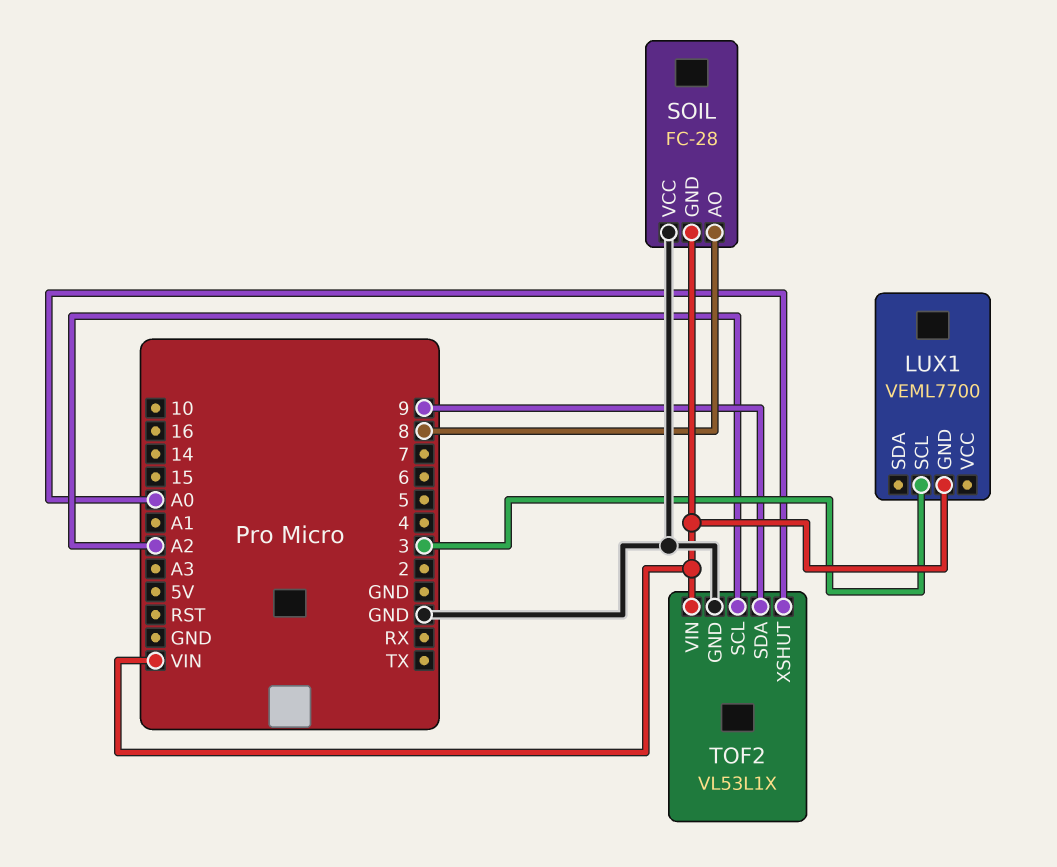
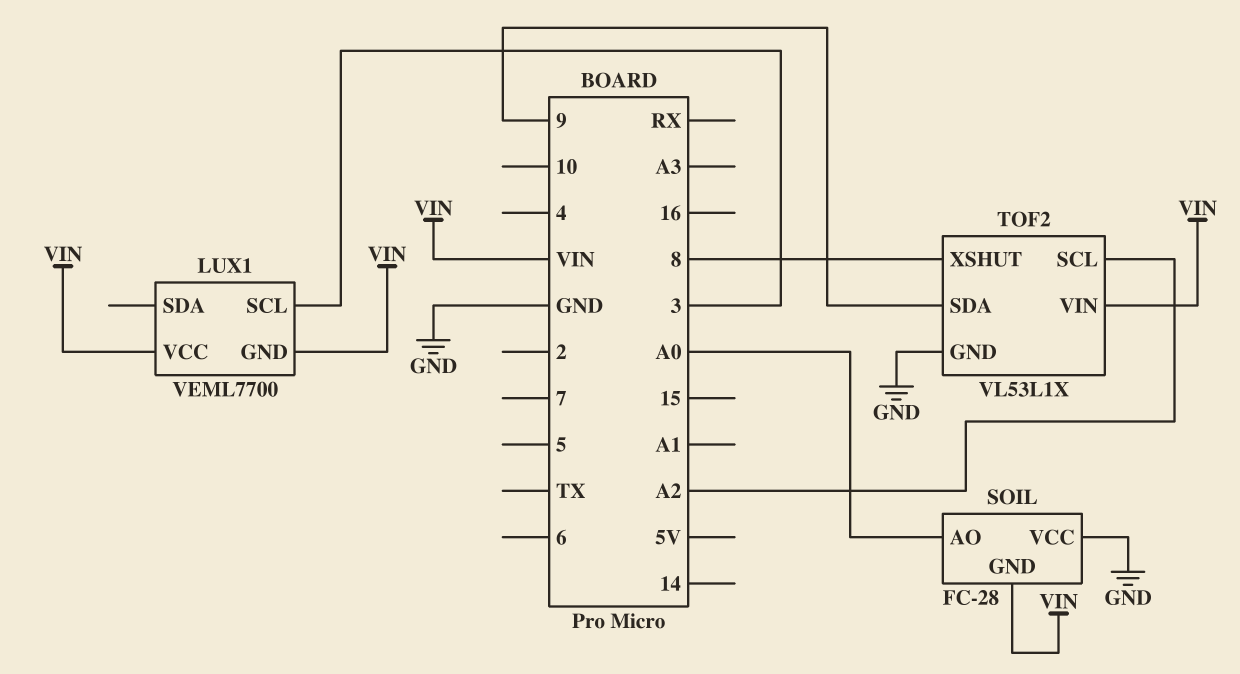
LUX1 pin VCC: none -> VIN
SOIL pin AO: 8 -> A0
TOF2 pin XSHUT: A0 -> 8

